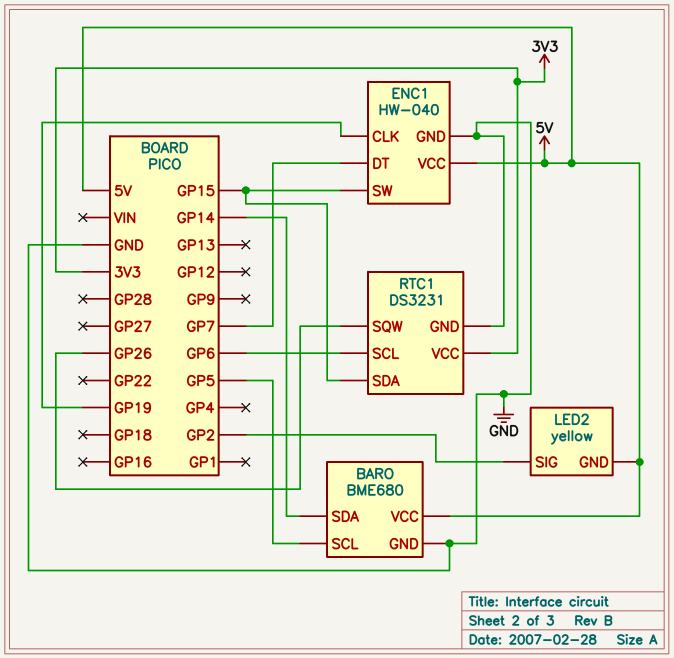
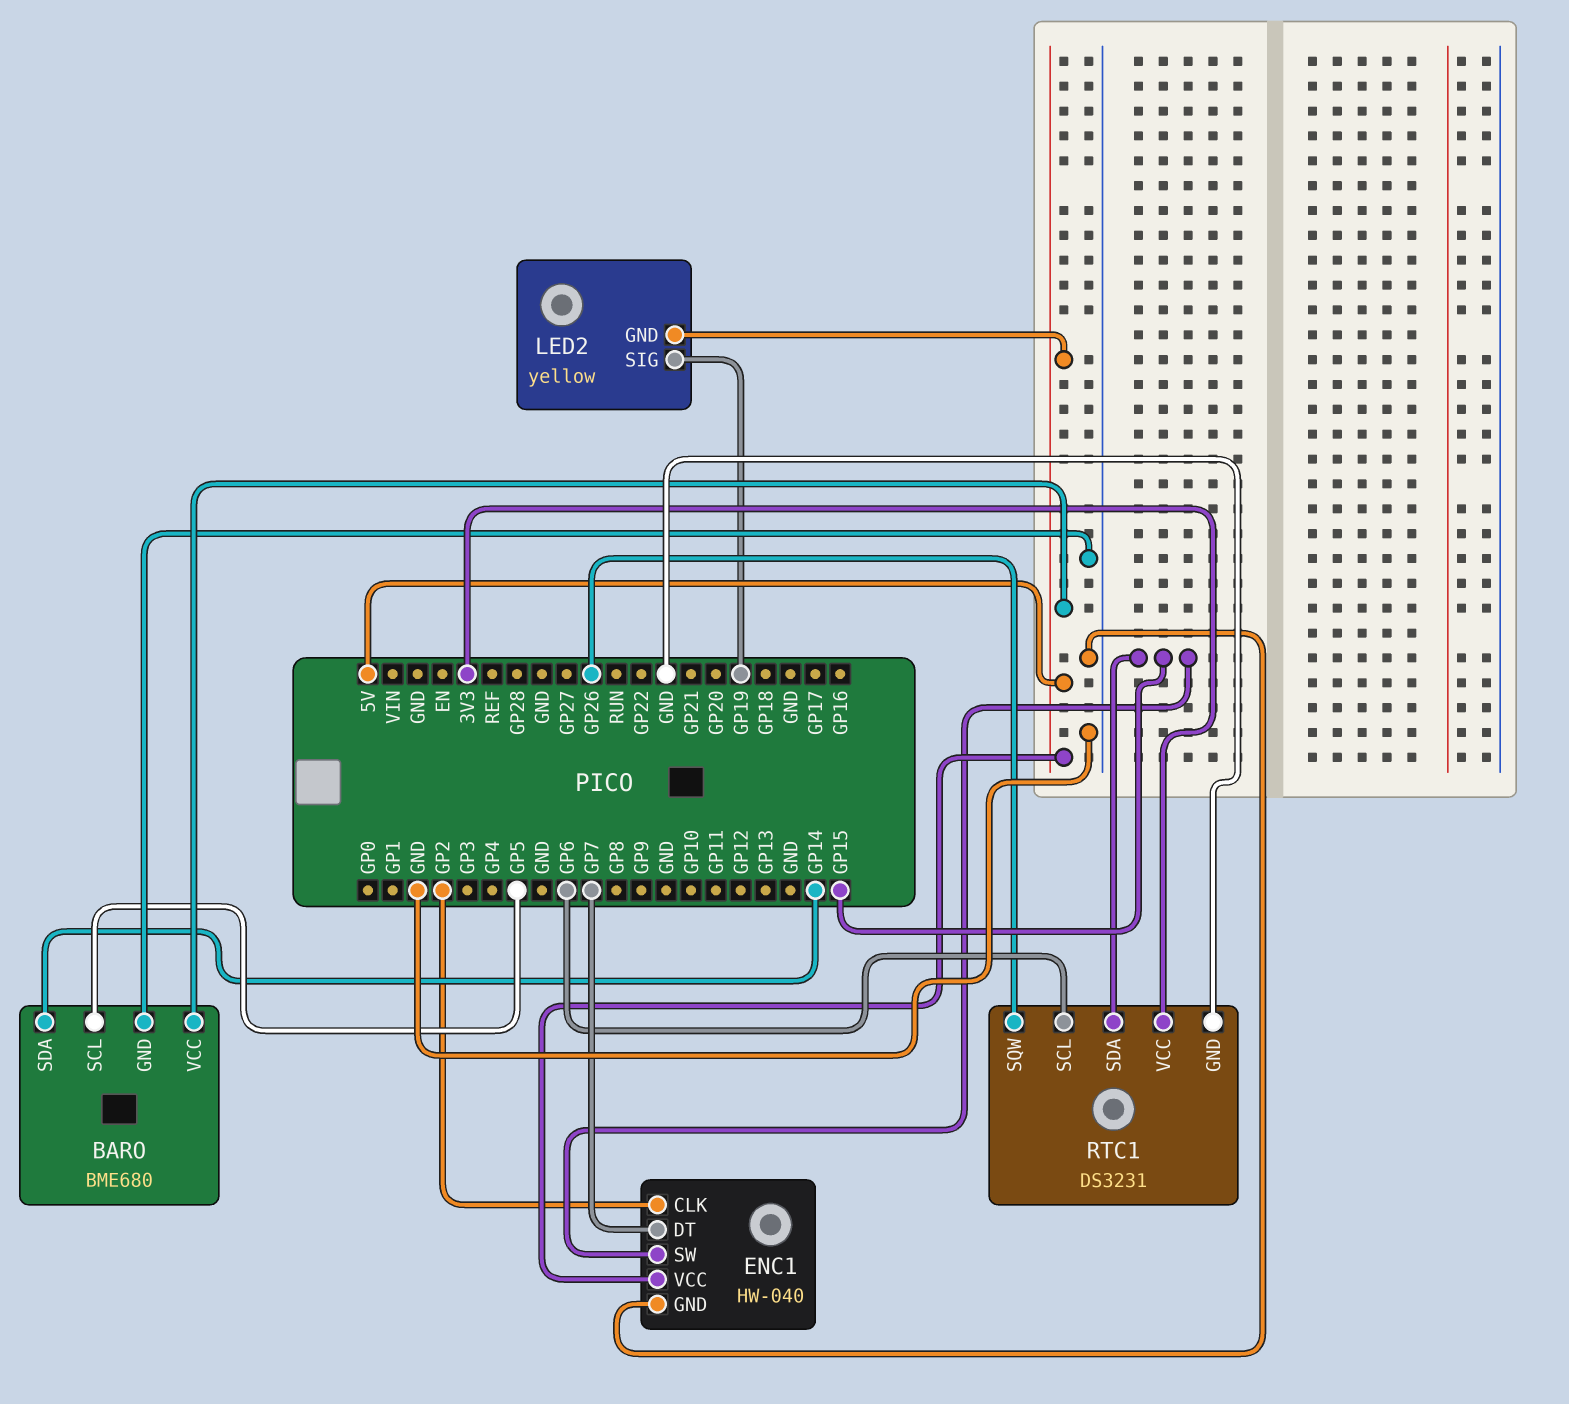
ENC1 pin CLK: GP19 -> GP2
LED2 pin SIG: GP2 -> GP19

